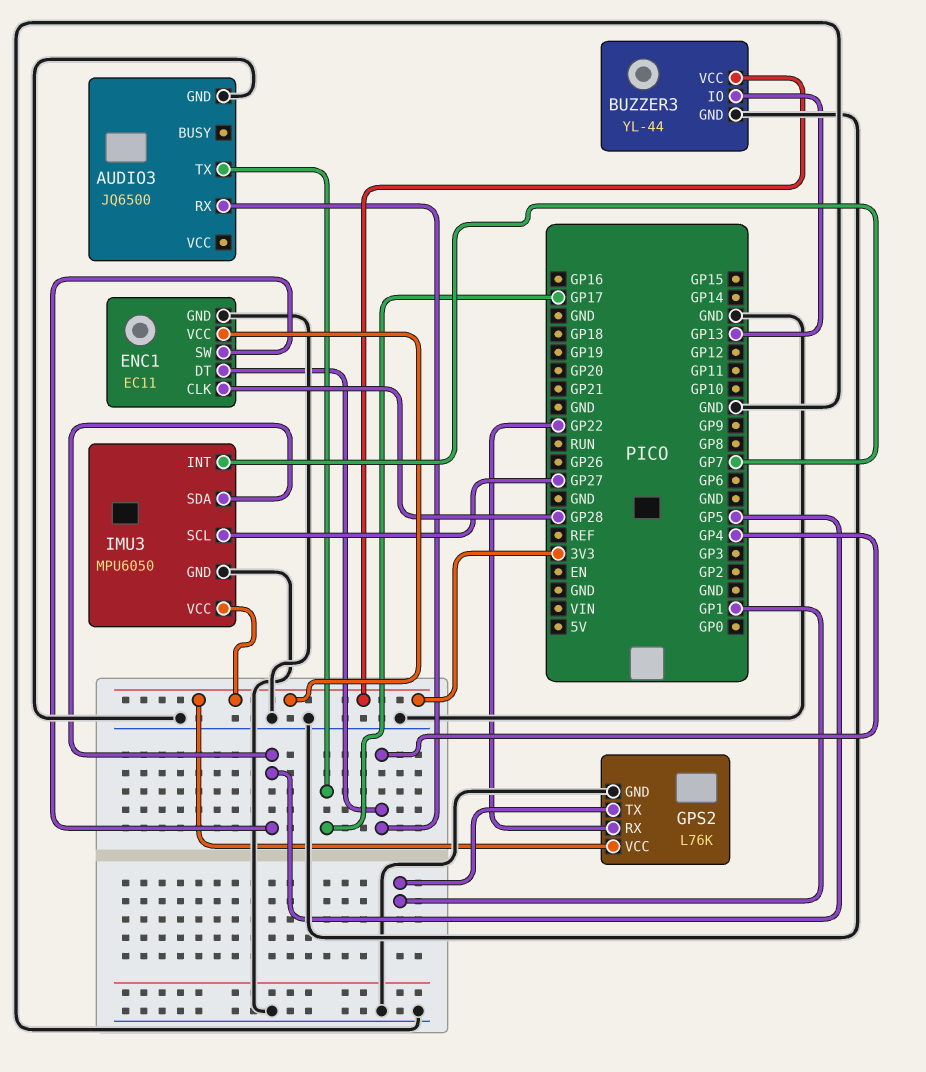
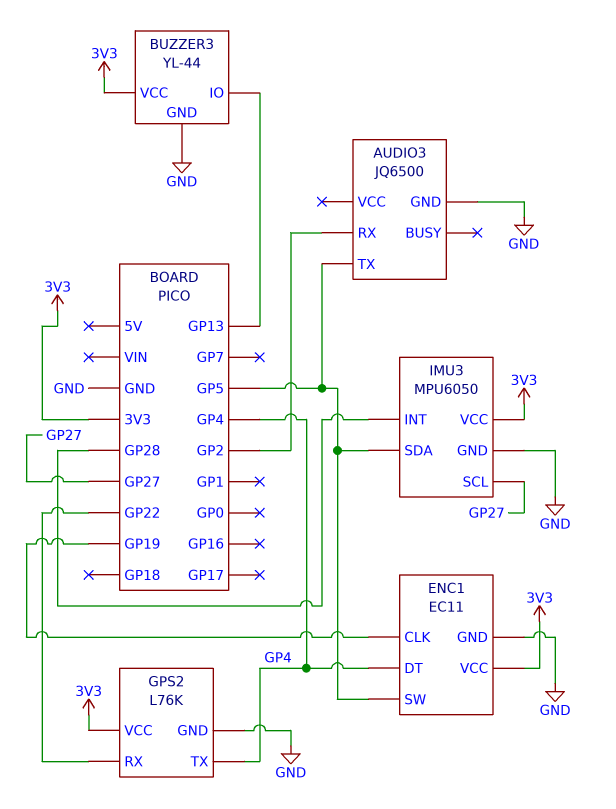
AUDIO3 pin RX: GP4 -> GP2
AUDIO3 pin TX: GP17 -> GP5
ENC1 pin CLK: GP28 -> GP19
GPS2 pin TX: GP1 -> GP4
IMU3 pin INT: GP7 -> GP28

